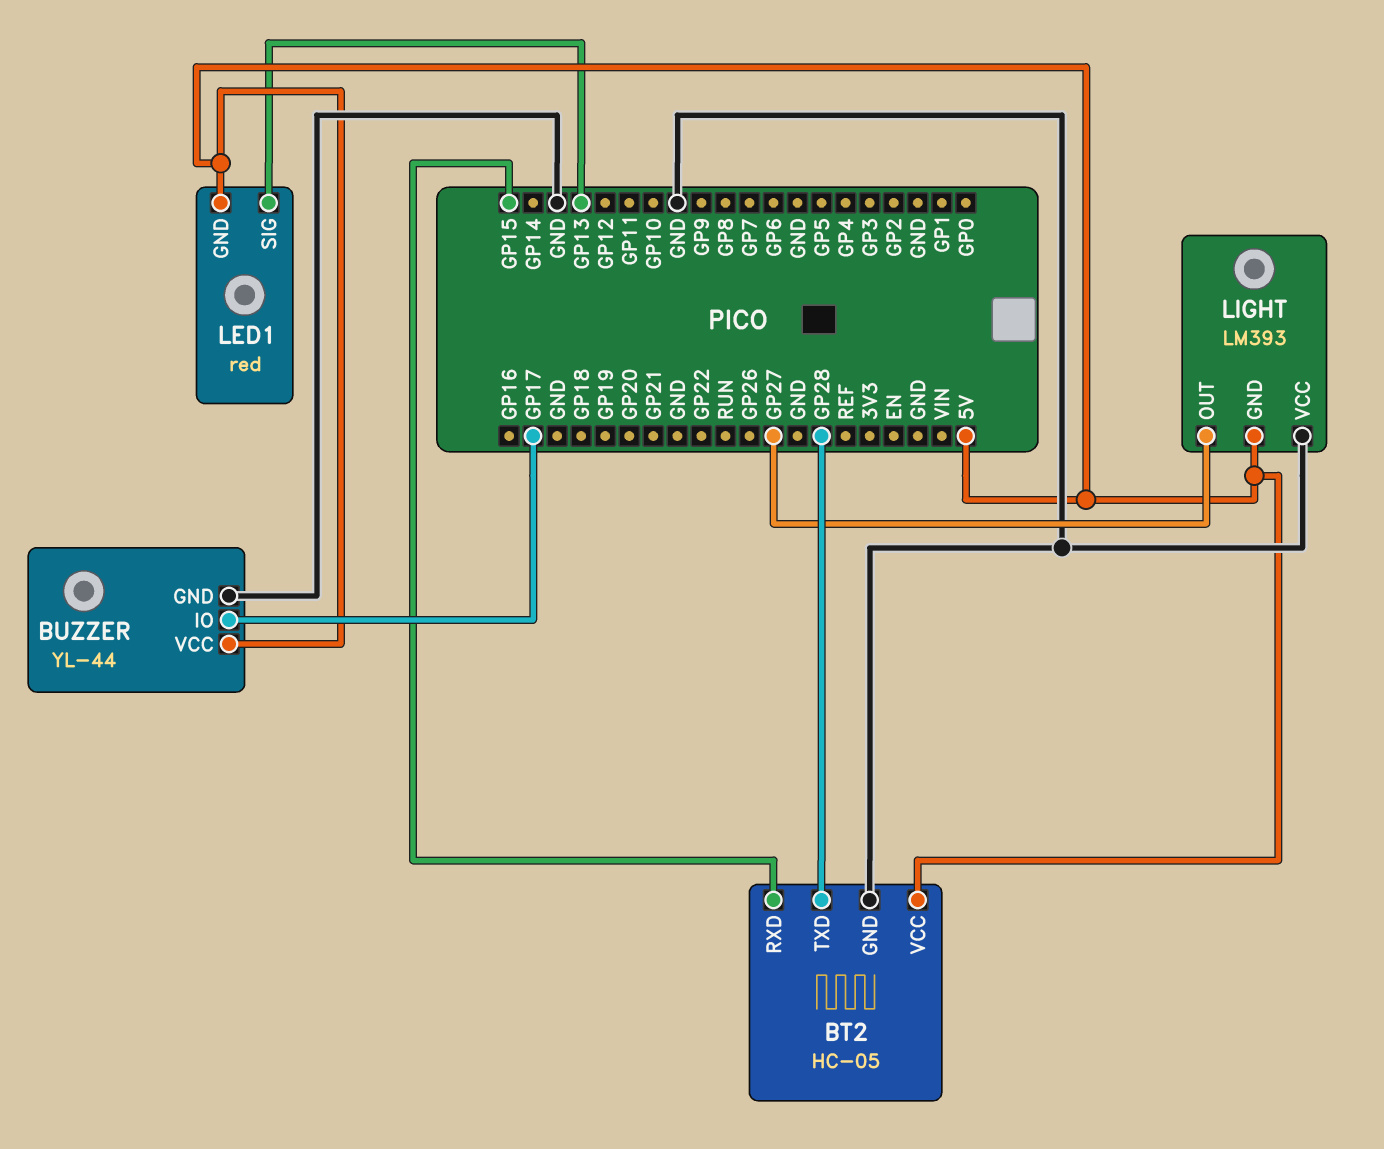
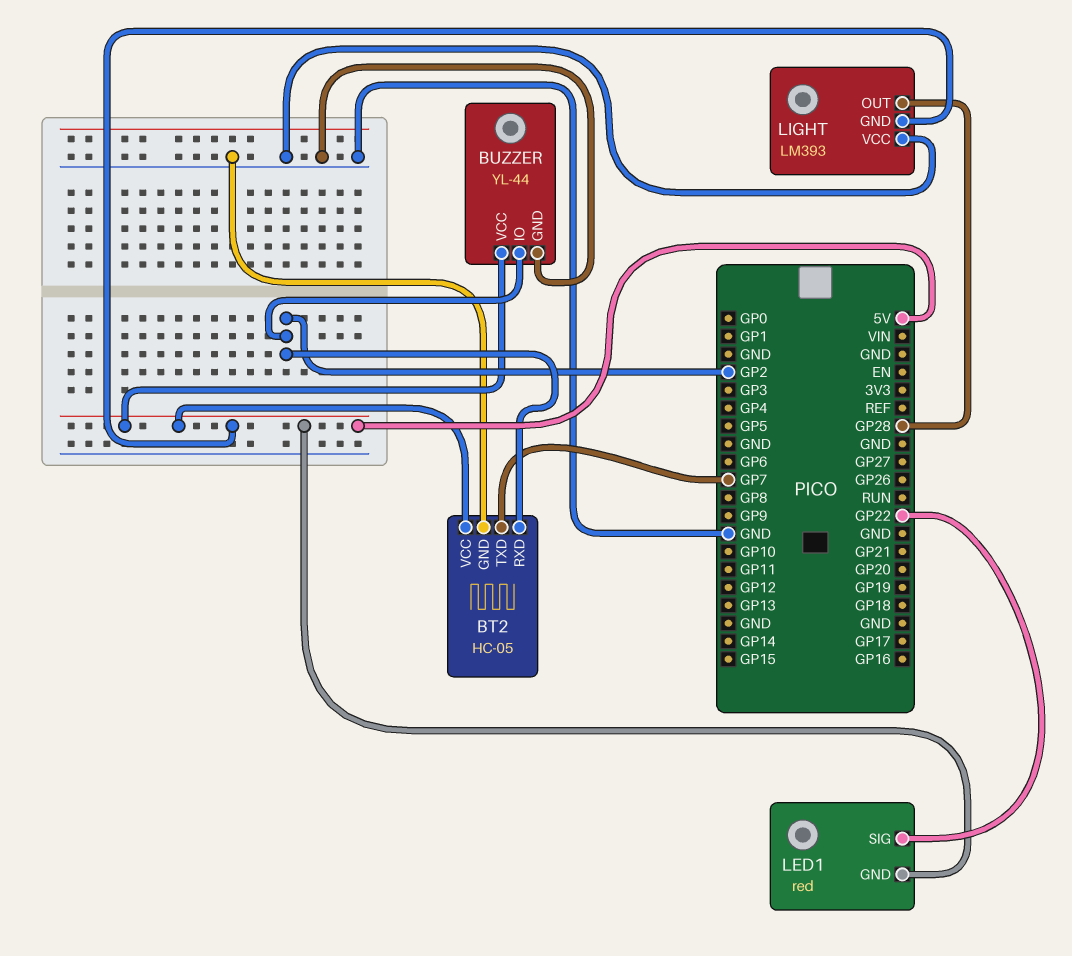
BT2 pin RXD: GP15 -> GP2
BT2 pin TXD: GP28 -> GP7
BUZZER pin IO: GP17 -> GP2
LED1 pin SIG: GP13 -> GP22
LIGHT pin OUT: GP27 -> GP28

